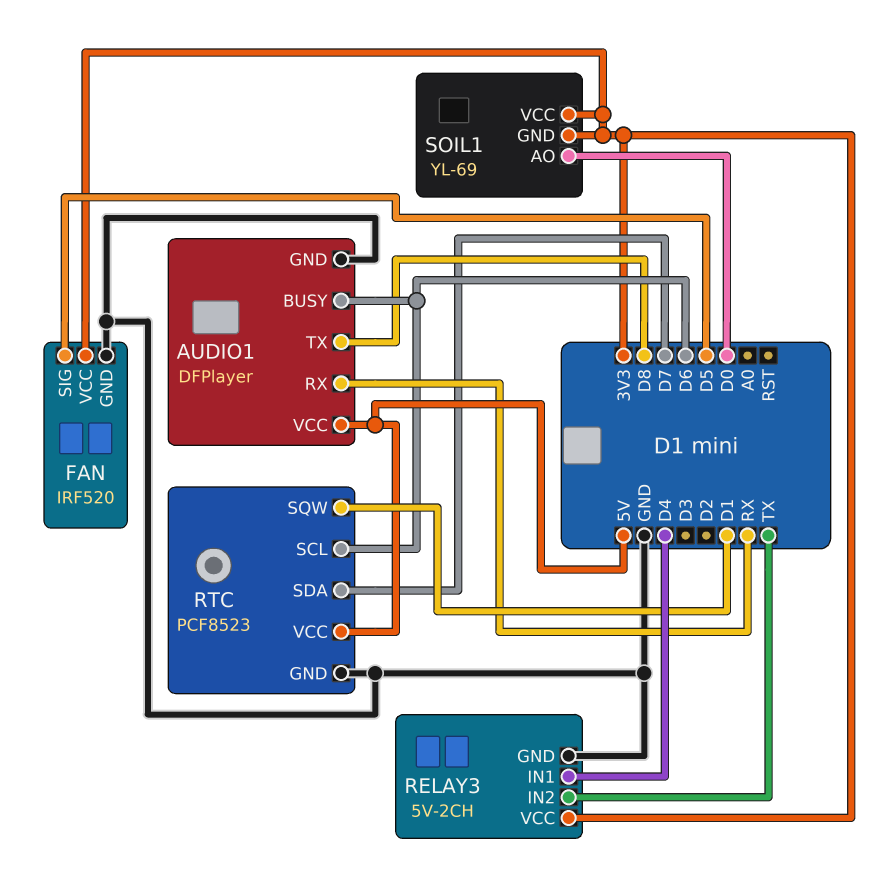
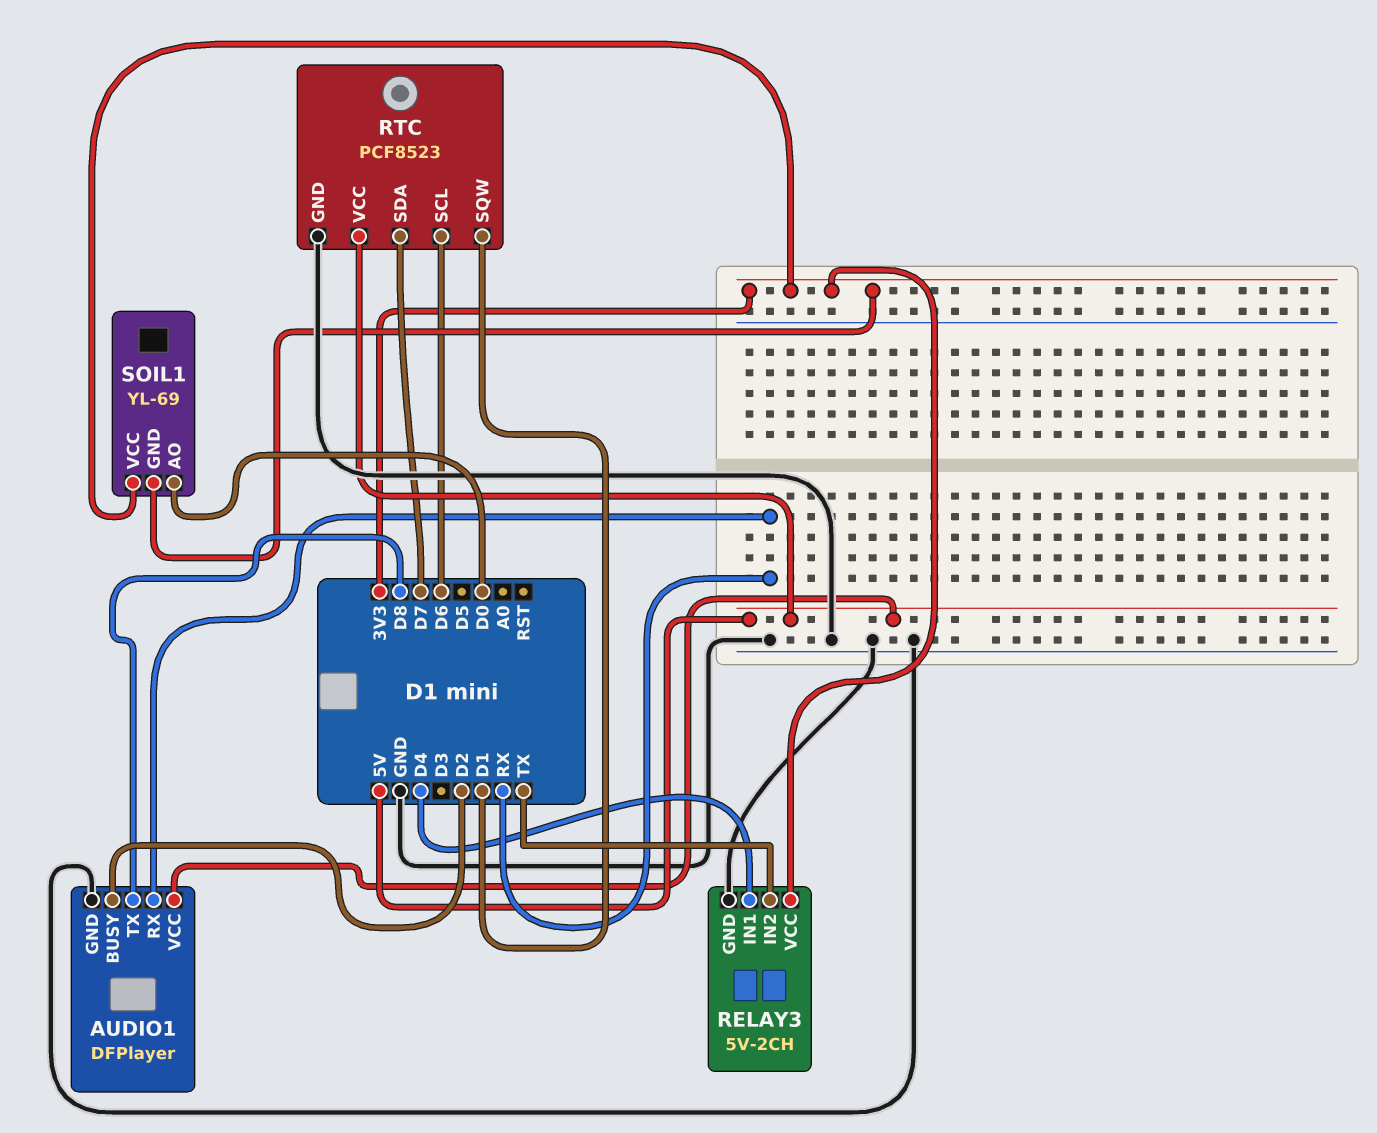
AUDIO1 pin BUSY: D6 -> D2
FAN: IRF520 -> none
FAN pin GND: GND -> none
FAN pin SIG: D5 -> none
FAN pin VCC: 3V3 -> none

